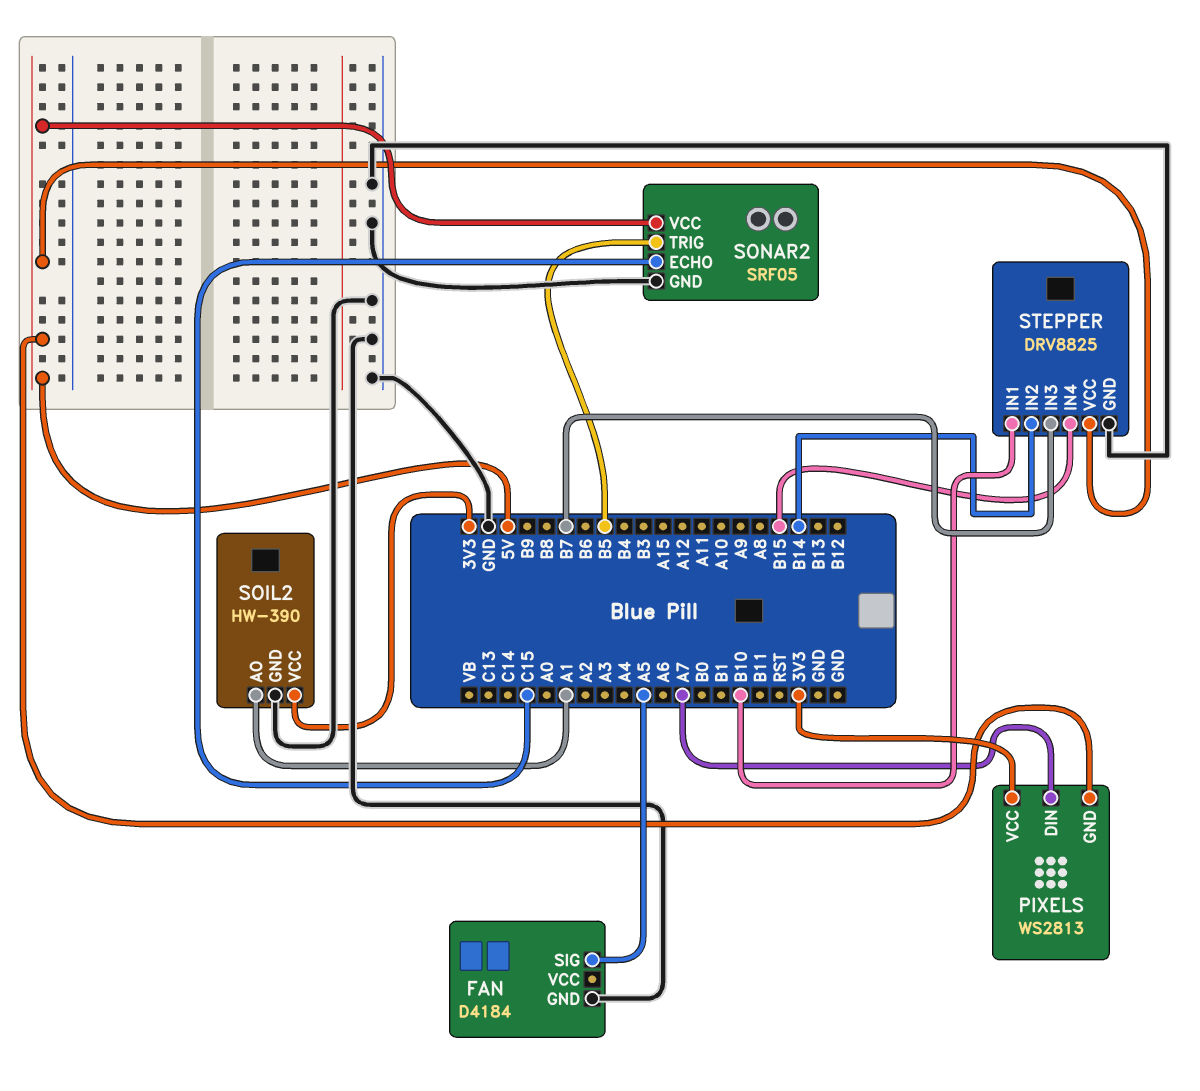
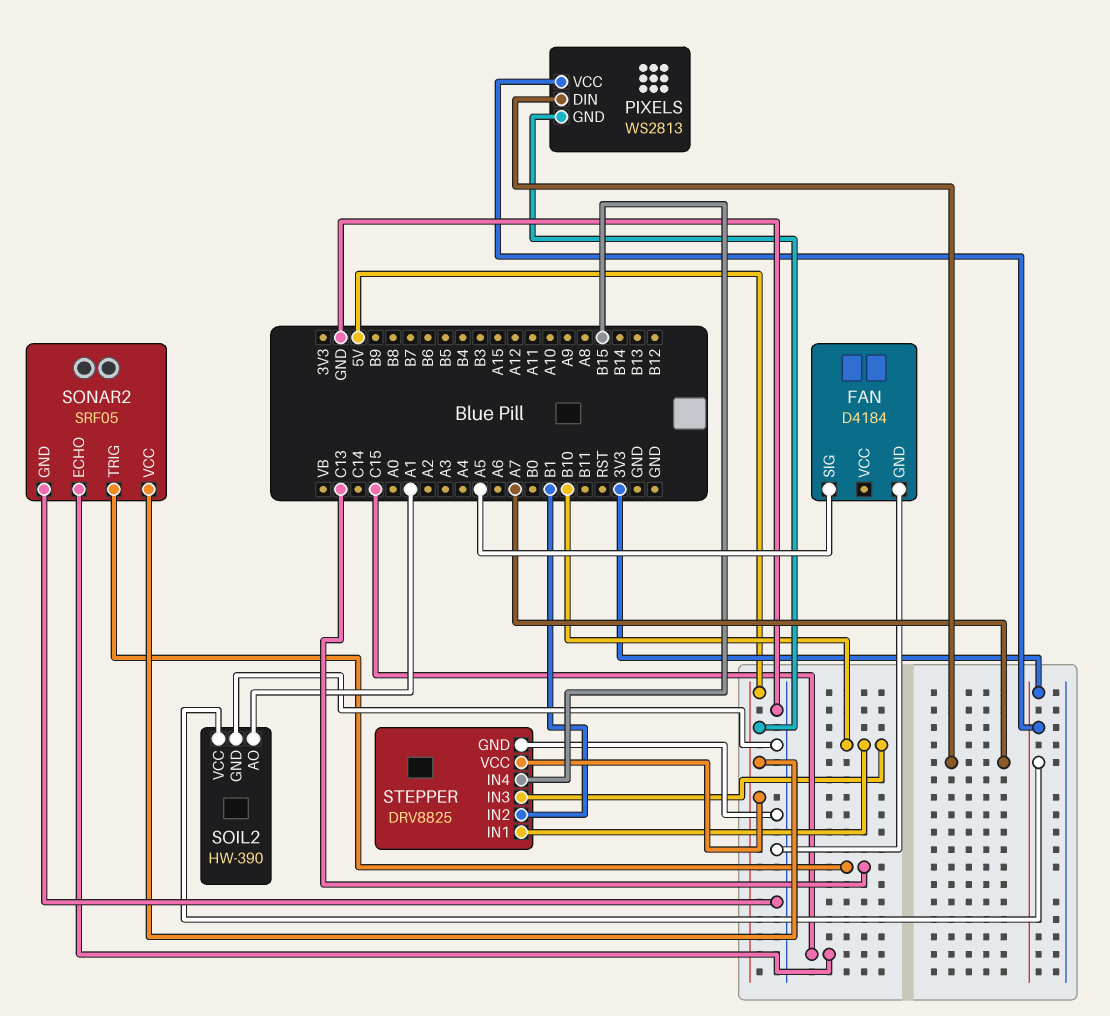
SONAR2 pin TRIG: B5 -> C13
STEPPER pin IN2: B14 -> B1
STEPPER pin IN3: B7 -> B10

